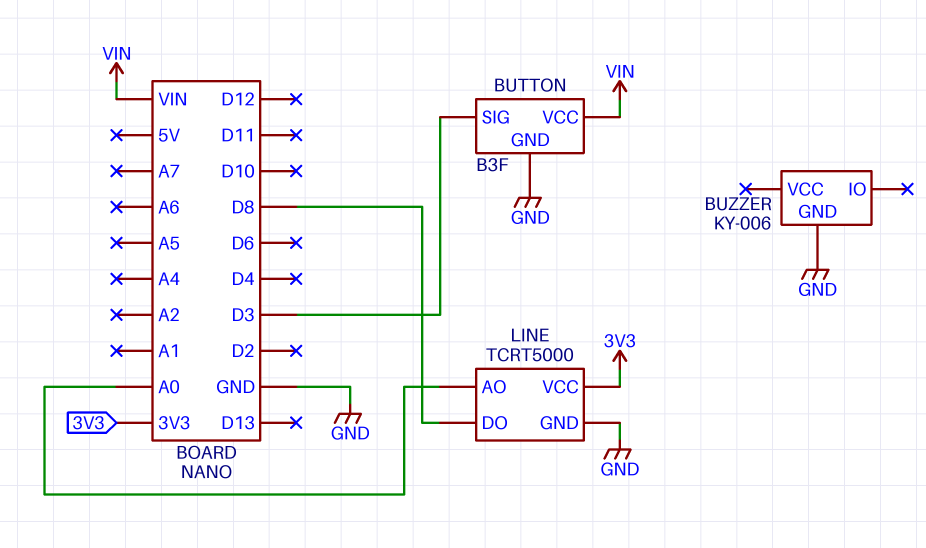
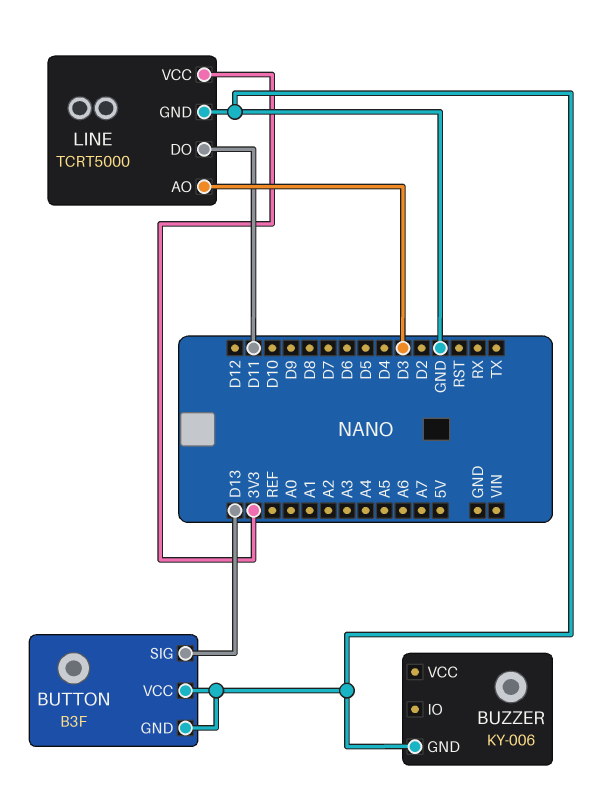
BUTTON pin SIG: D3 -> D13
BUTTON pin VCC: VIN -> GND
LINE pin AO: A0 -> D3
LINE pin DO: D8 -> D11

